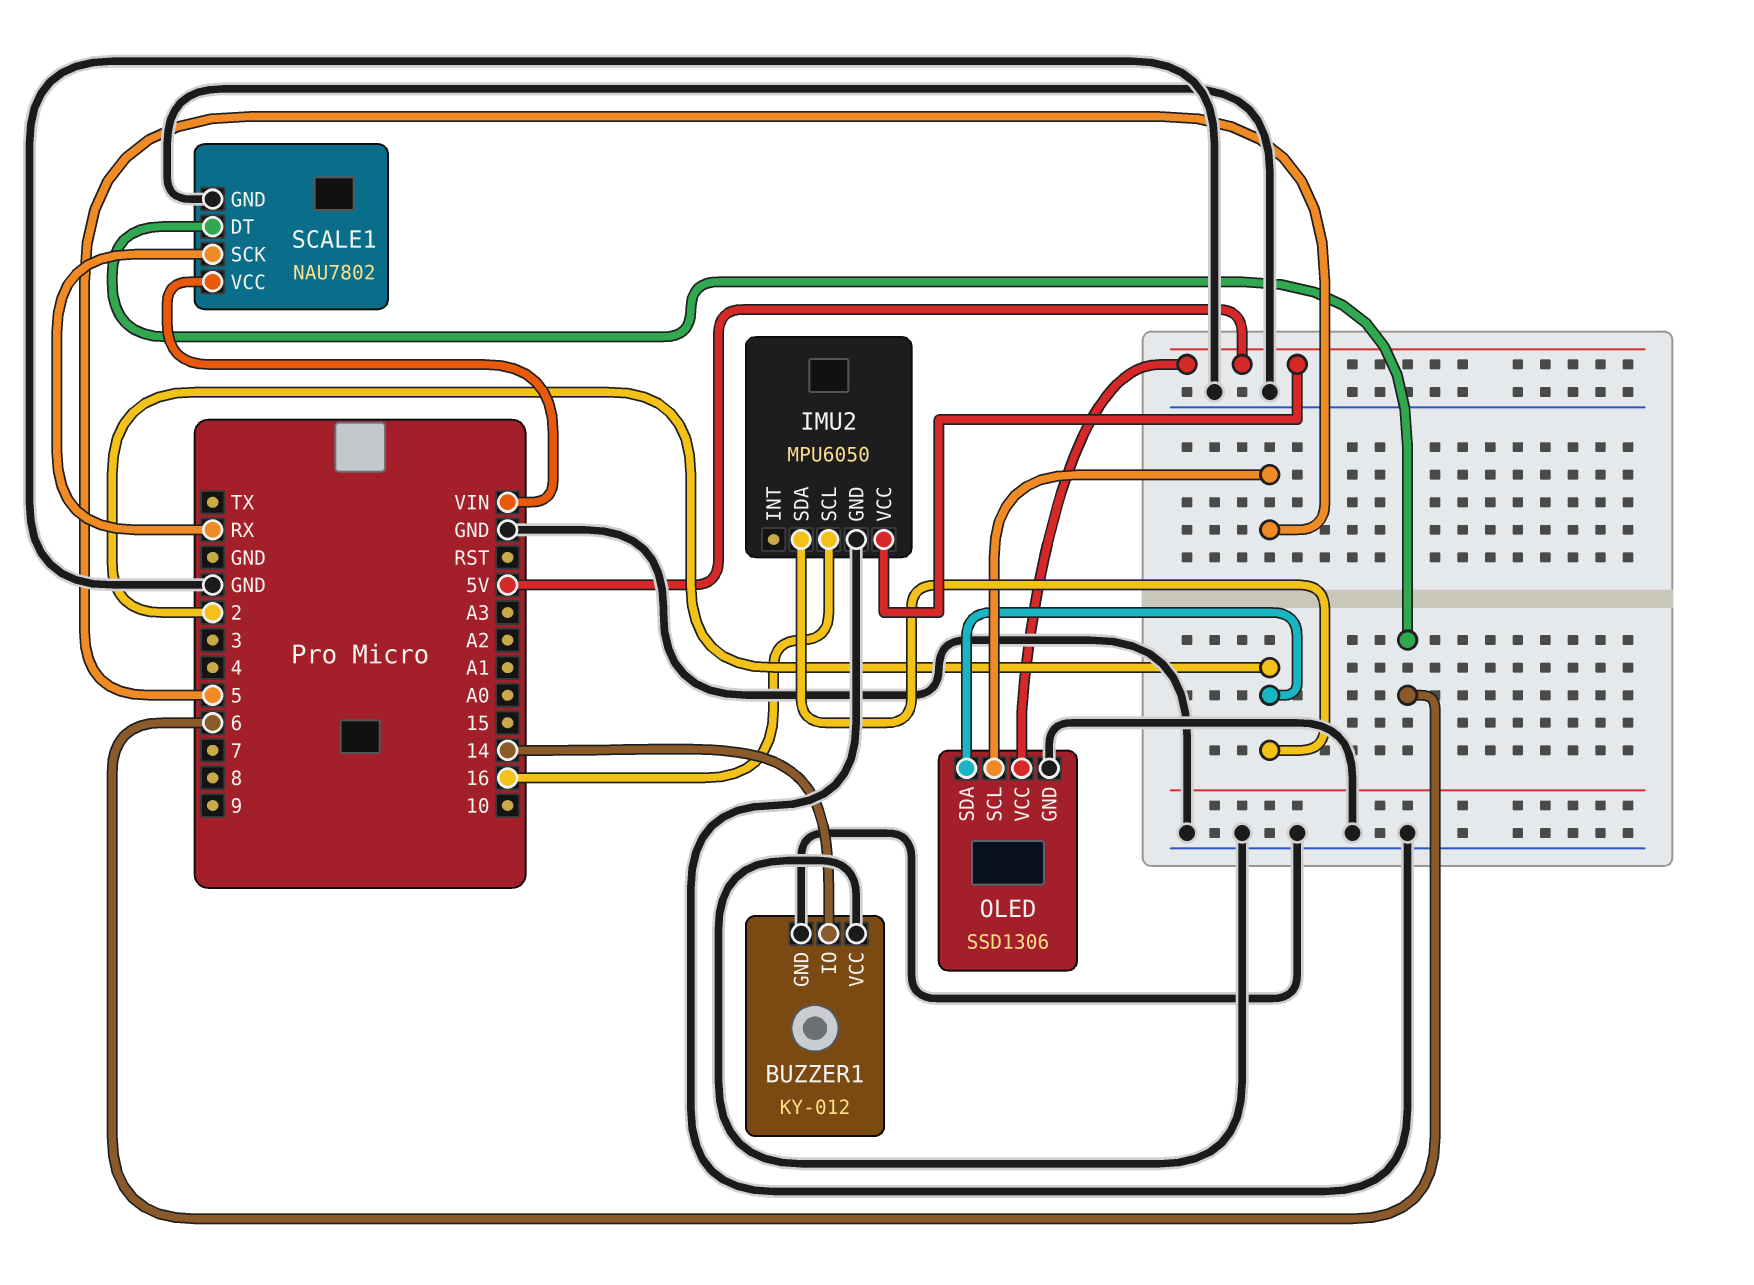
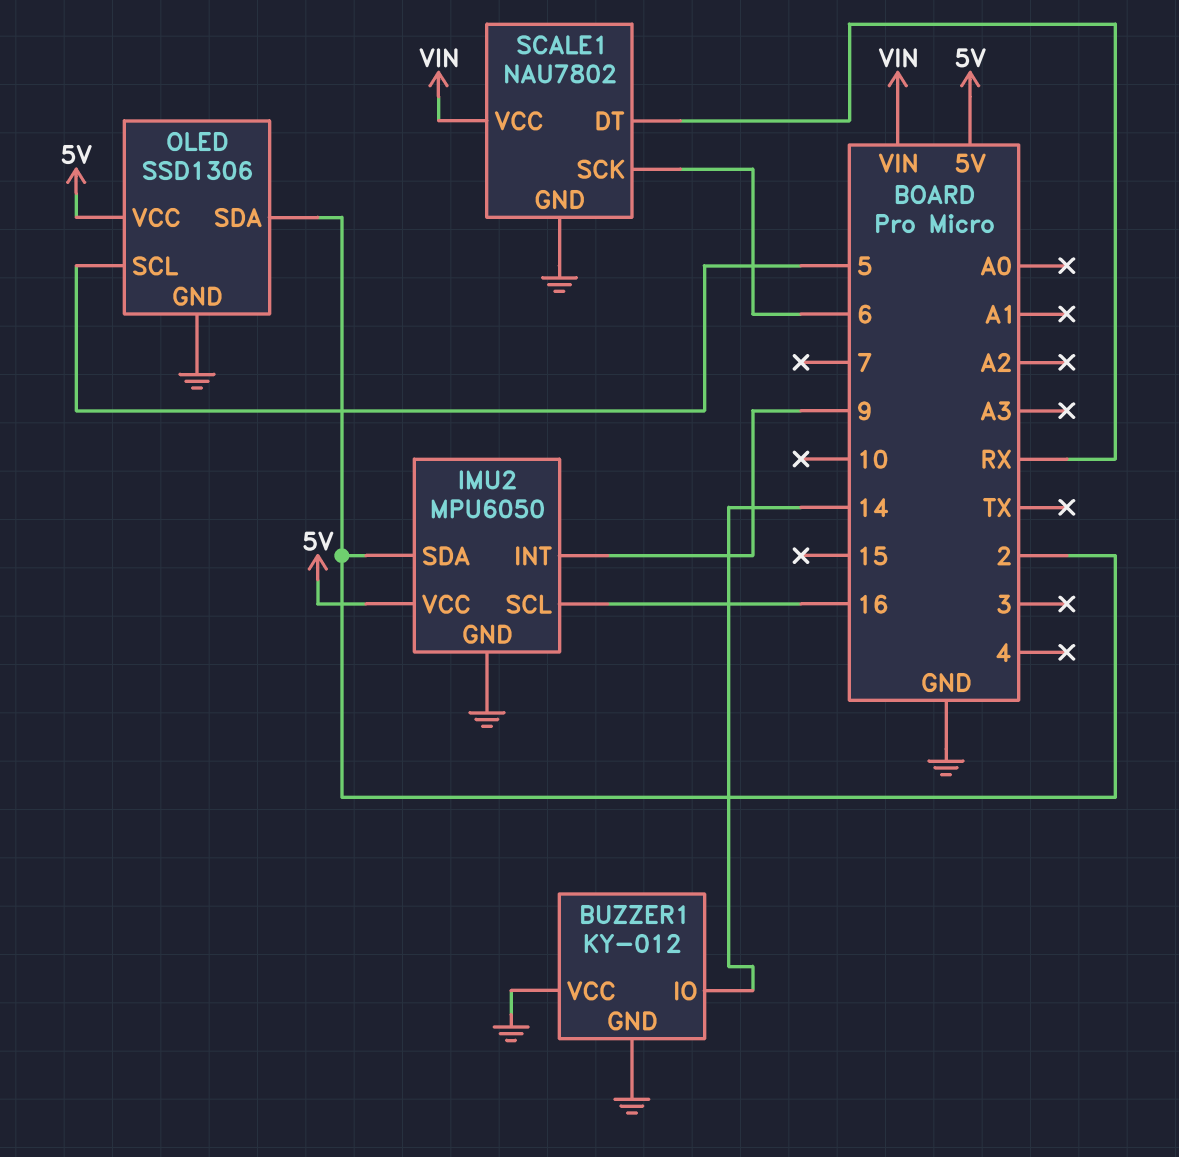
IMU2 pin INT: none -> 9
SCALE1 pin DT: 6 -> RX
SCALE1 pin SCK: RX -> 6

